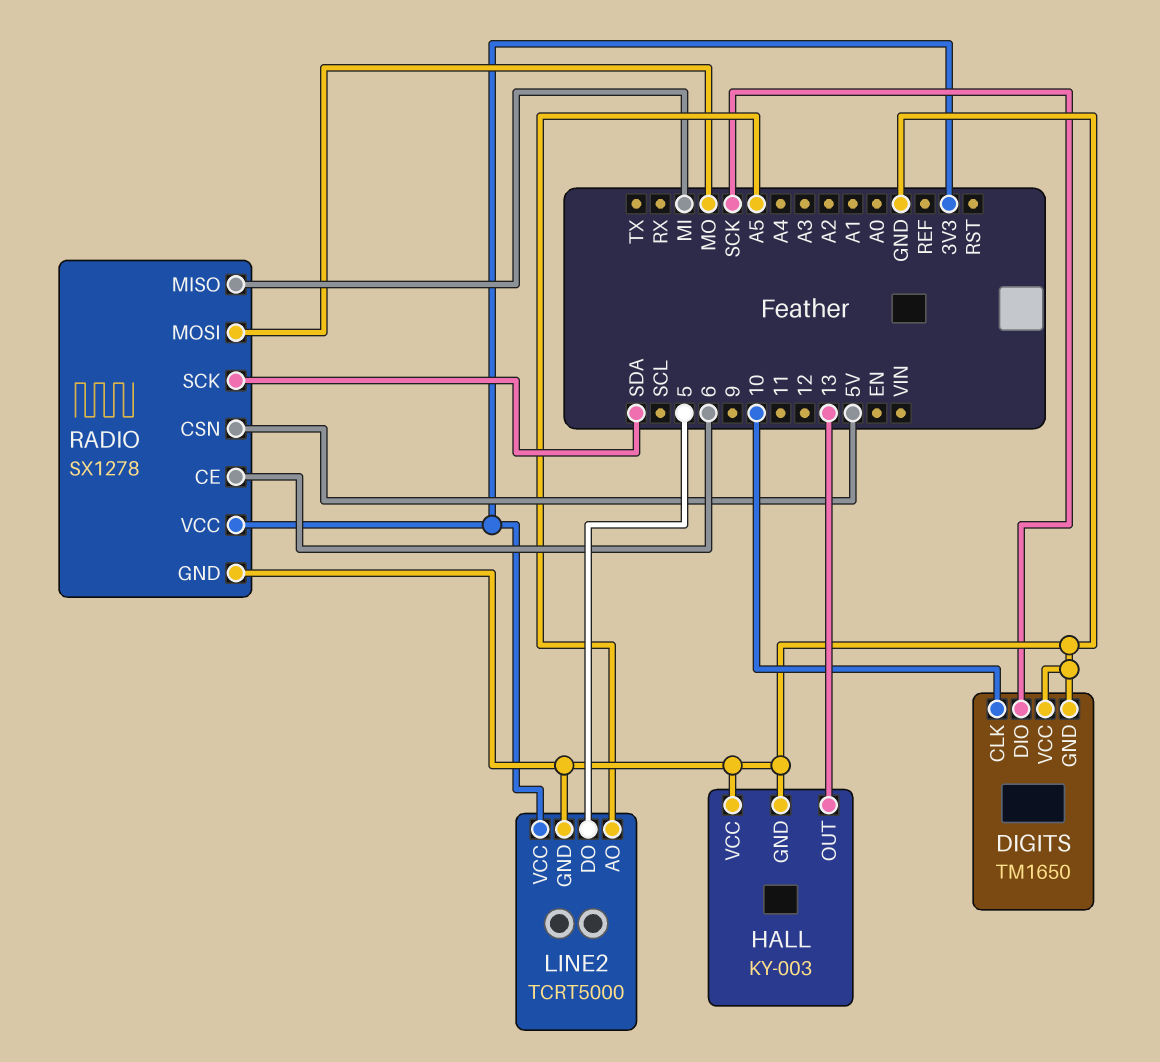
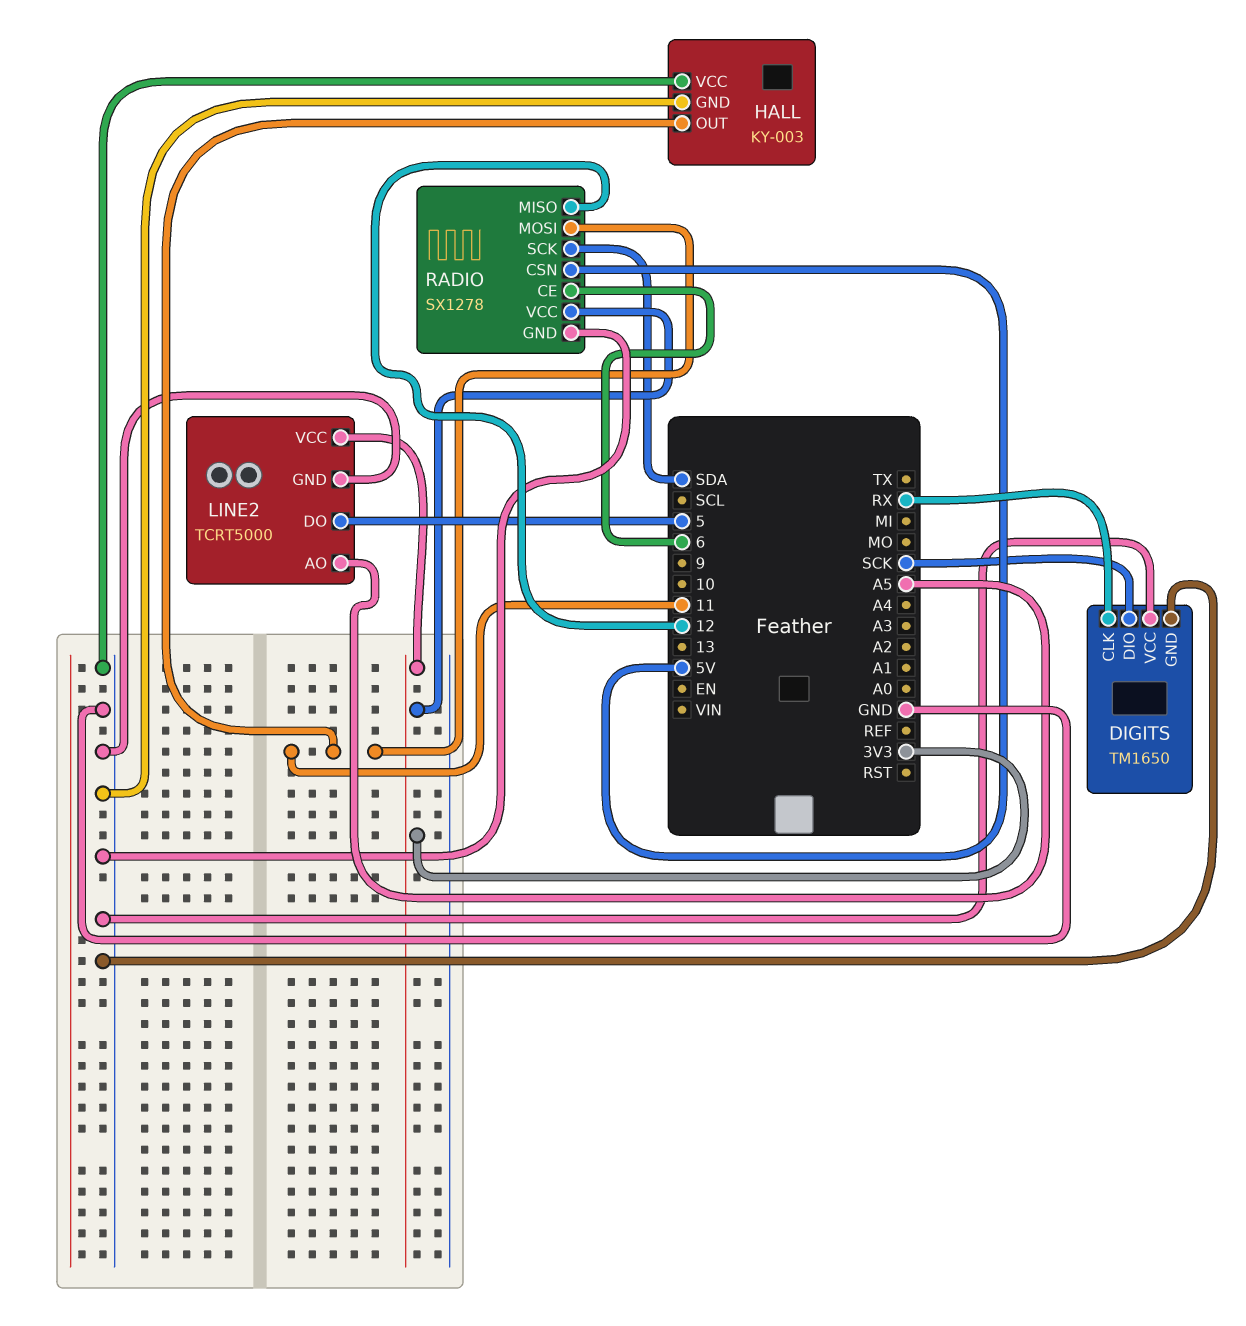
DIGITS pin CLK: 10 -> RX
HALL pin OUT: 13 -> 11
RADIO pin MISO: MI -> 12
RADIO pin MOSI: MO -> 11

